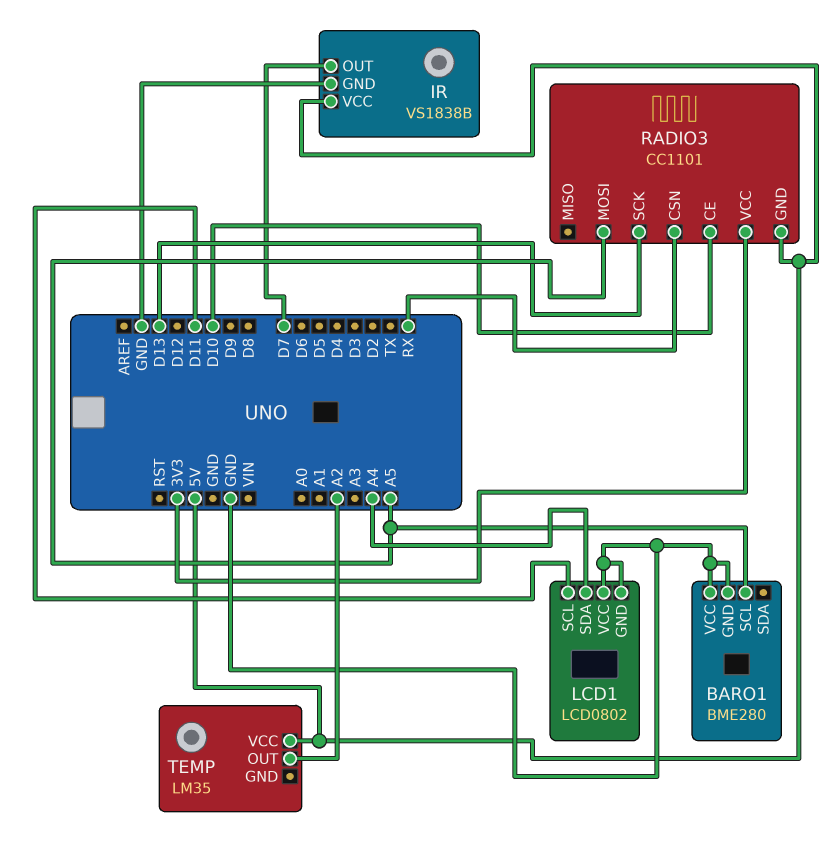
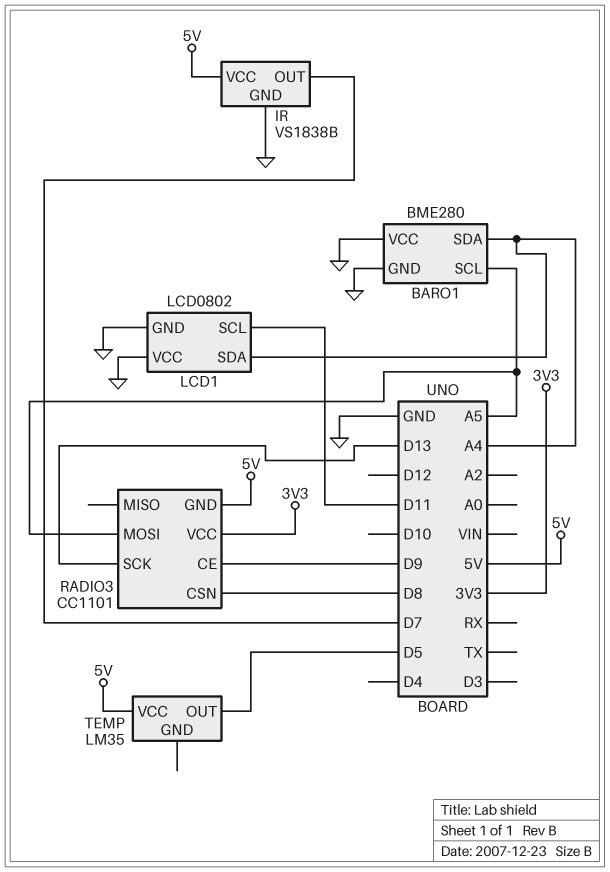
BARO1 pin SDA: none -> A4
RADIO3 pin CE: D10 -> D9
RADIO3 pin CSN: RX -> D8
TEMP pin OUT: A2 -> D5

